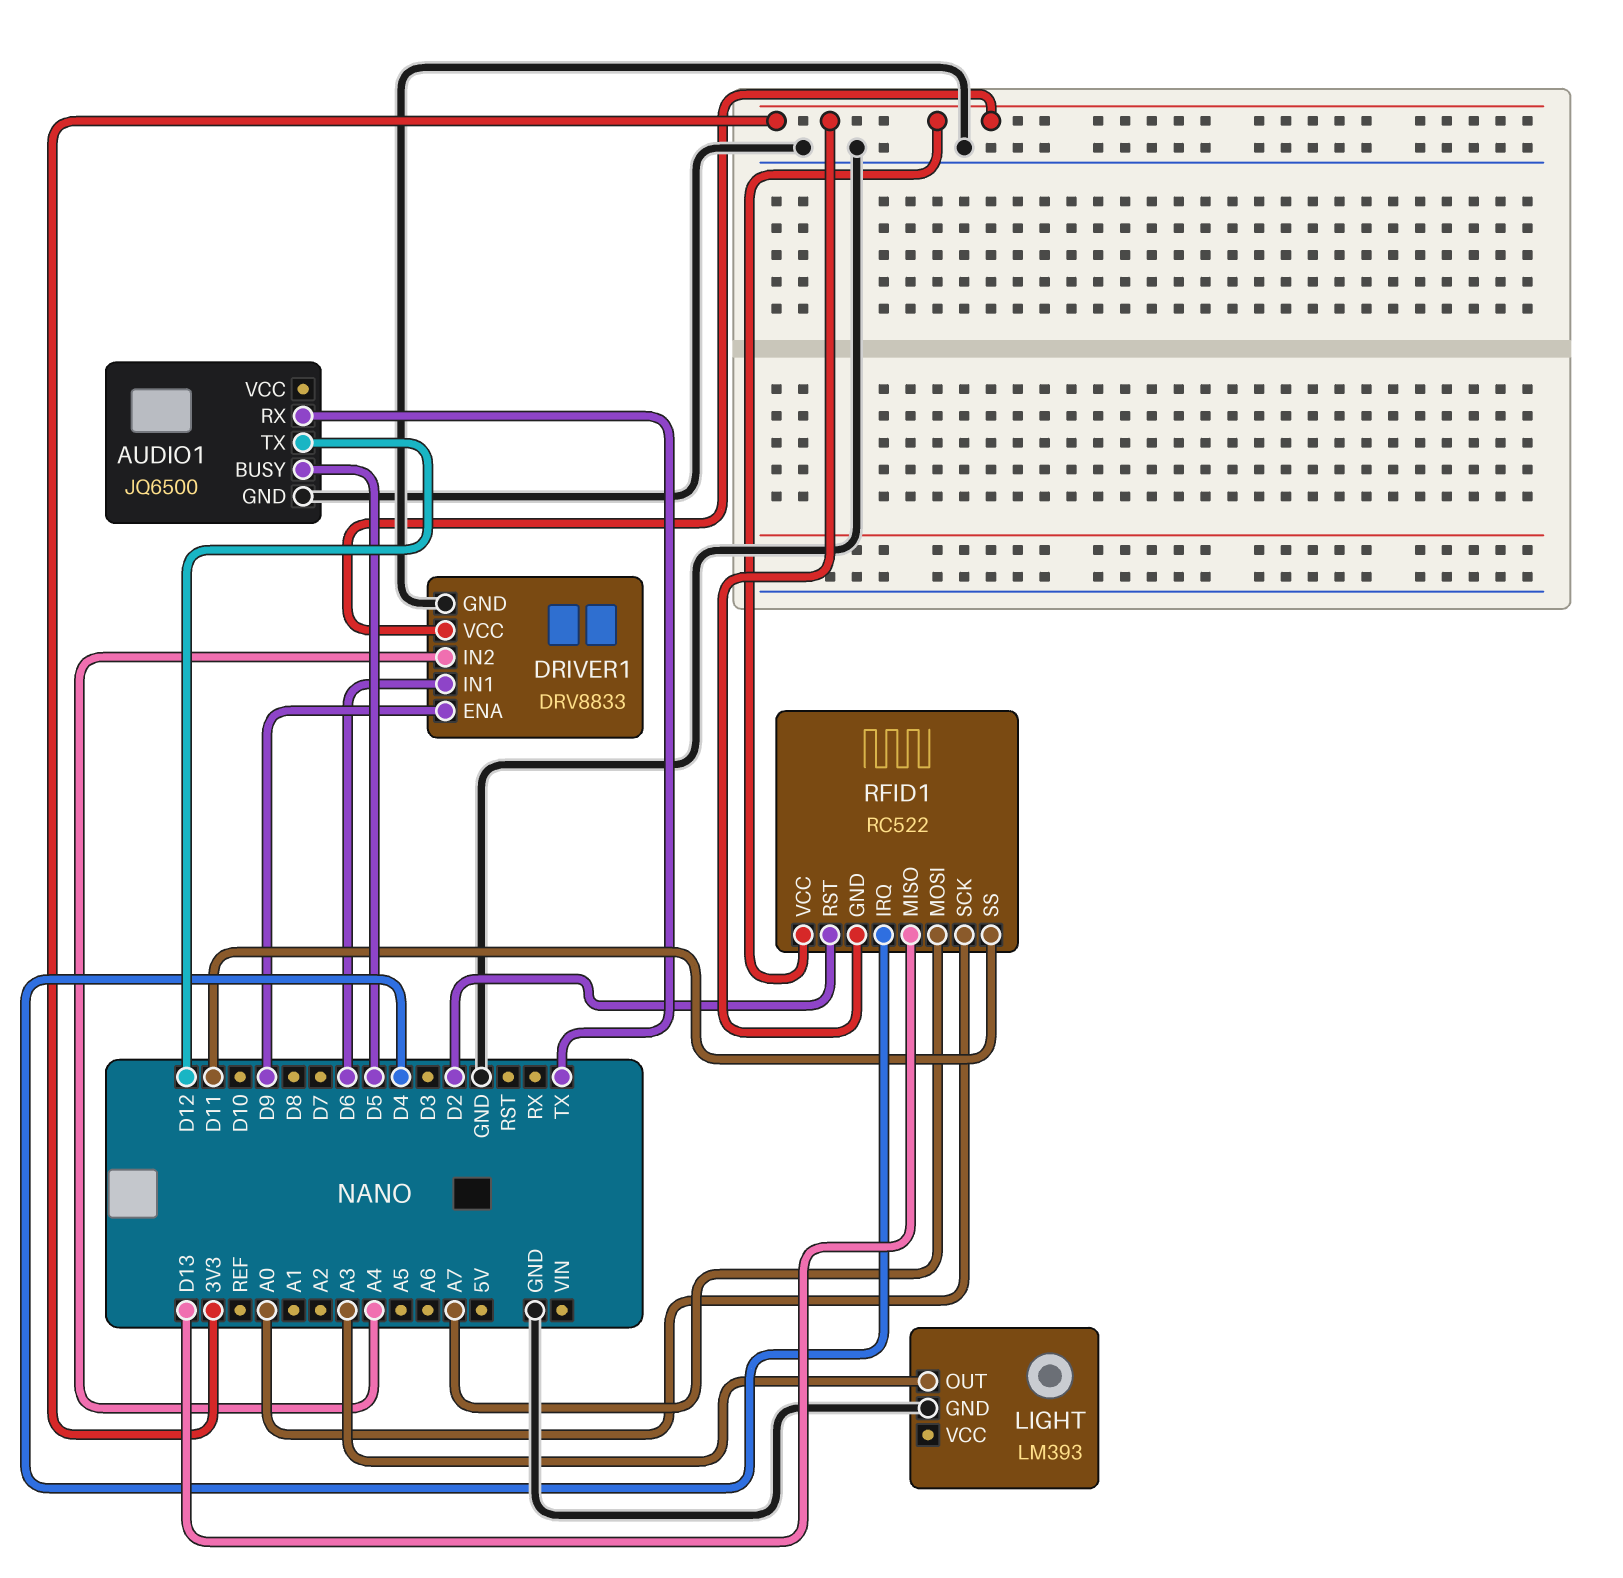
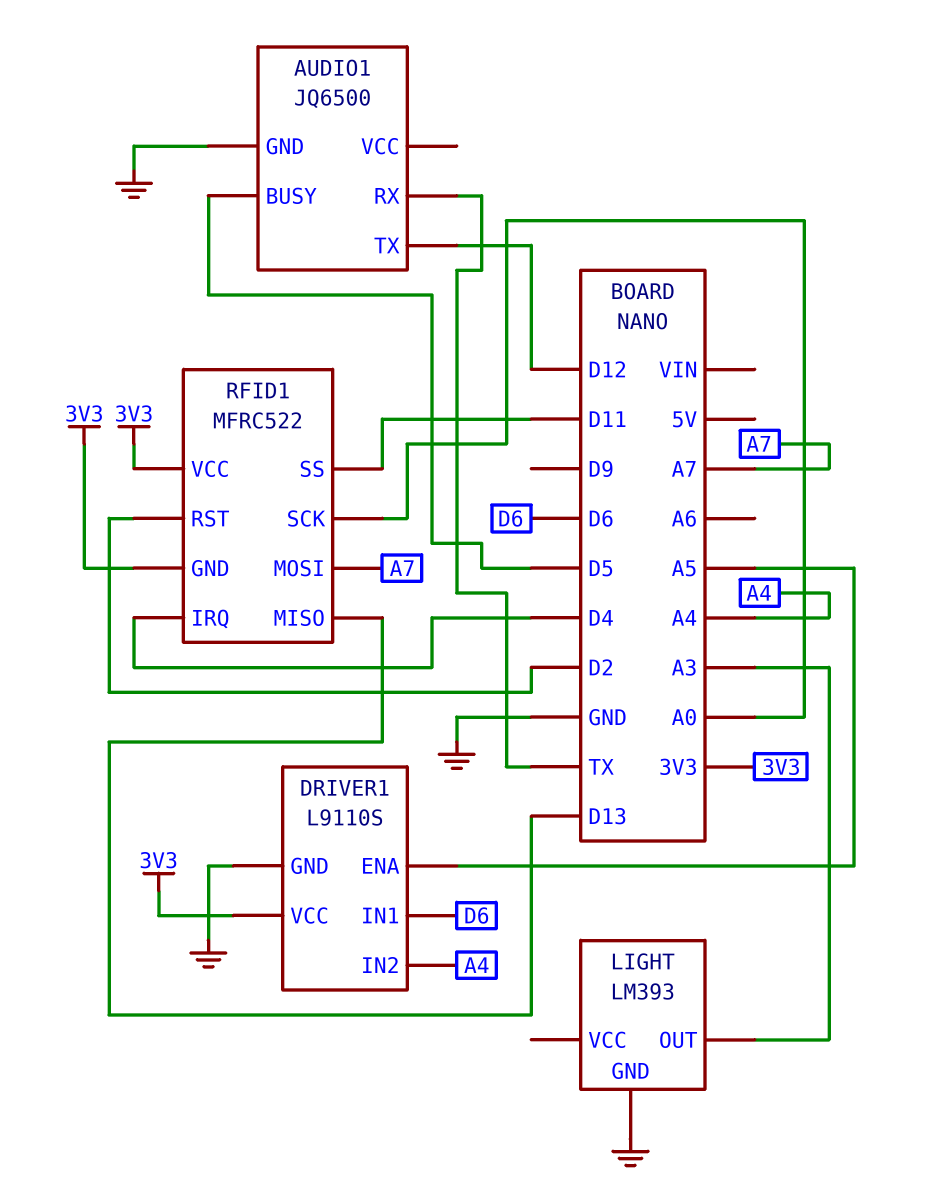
DRIVER1: DRV8833 -> L9110S
DRIVER1 pin ENA: D9 -> A5
RFID1: RC522 -> MFRC522

